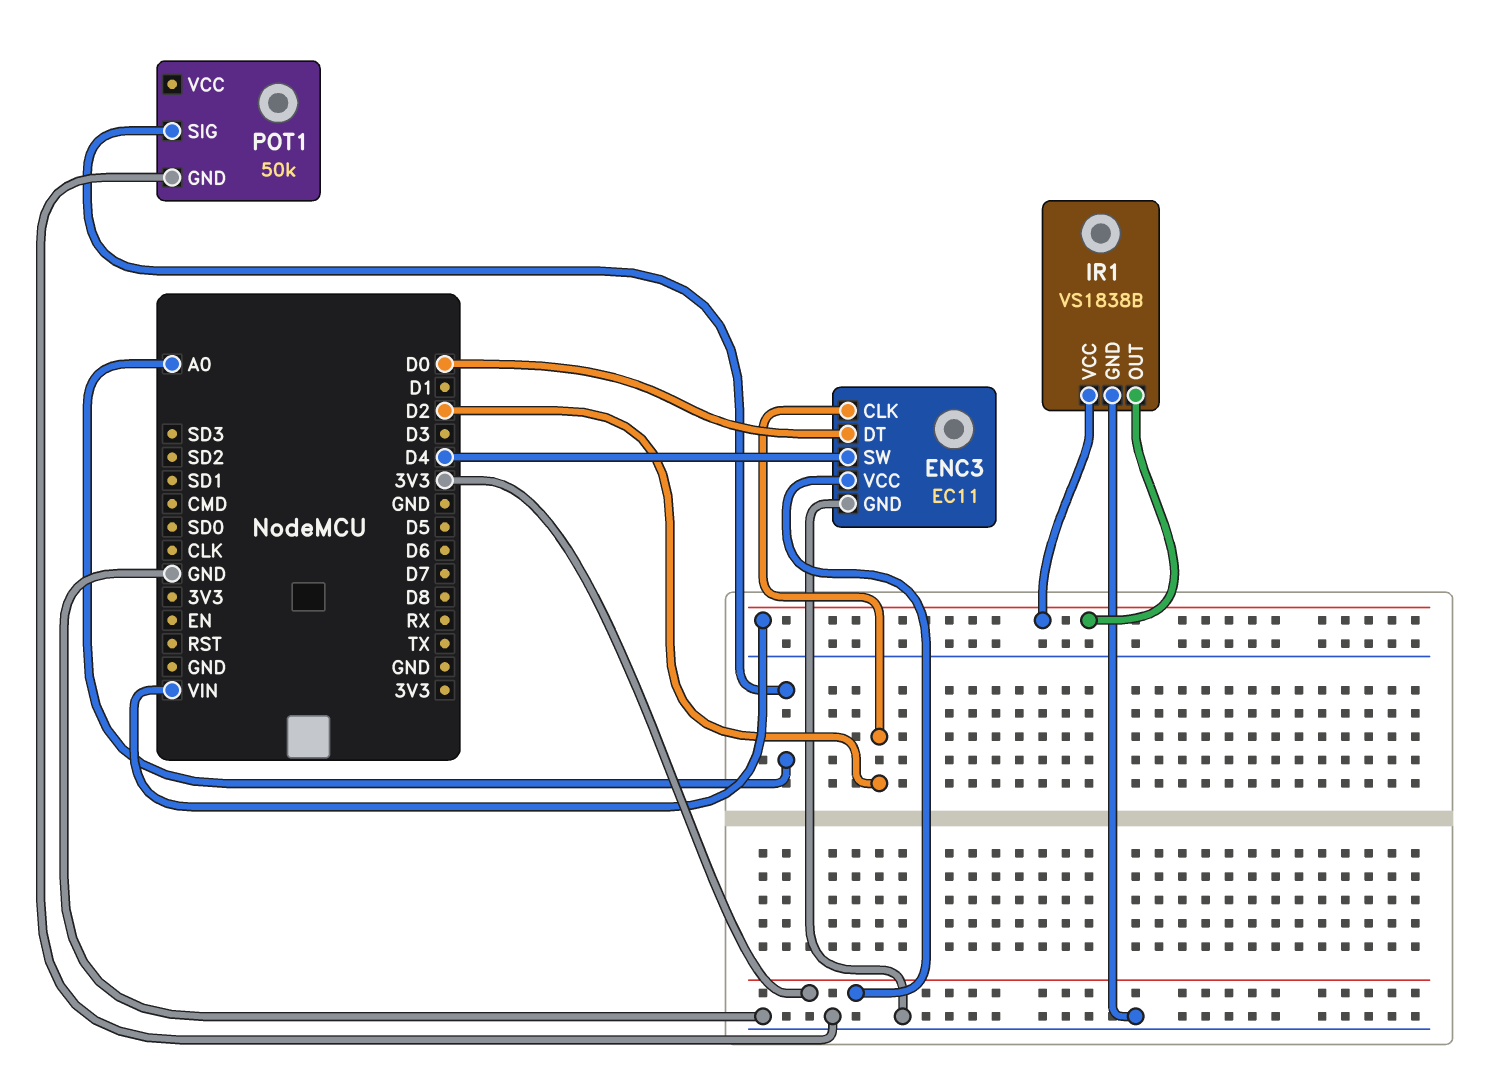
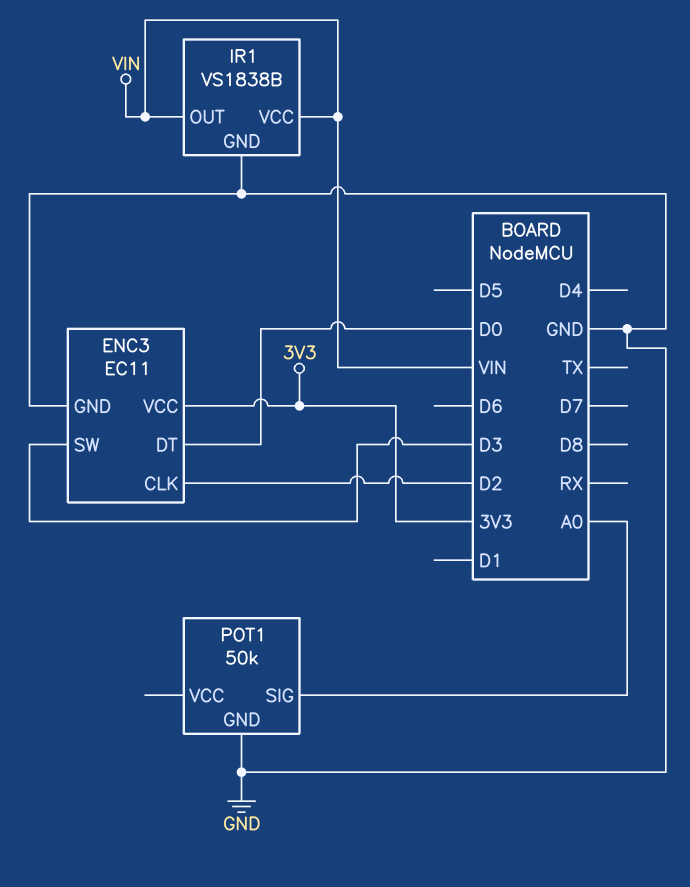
ENC3 pin SW: D4 -> D3

